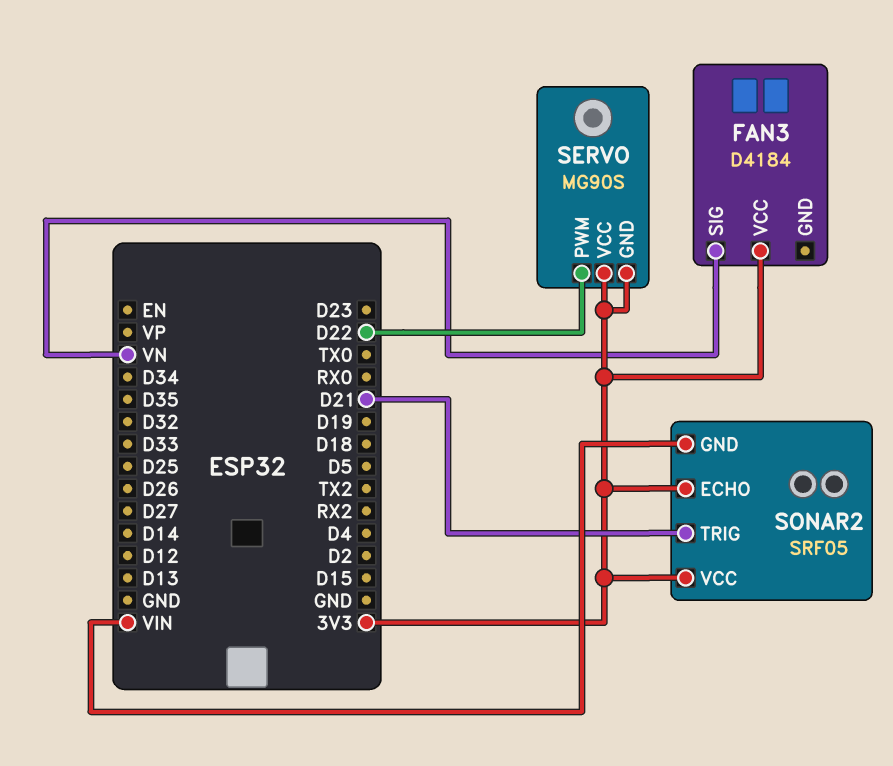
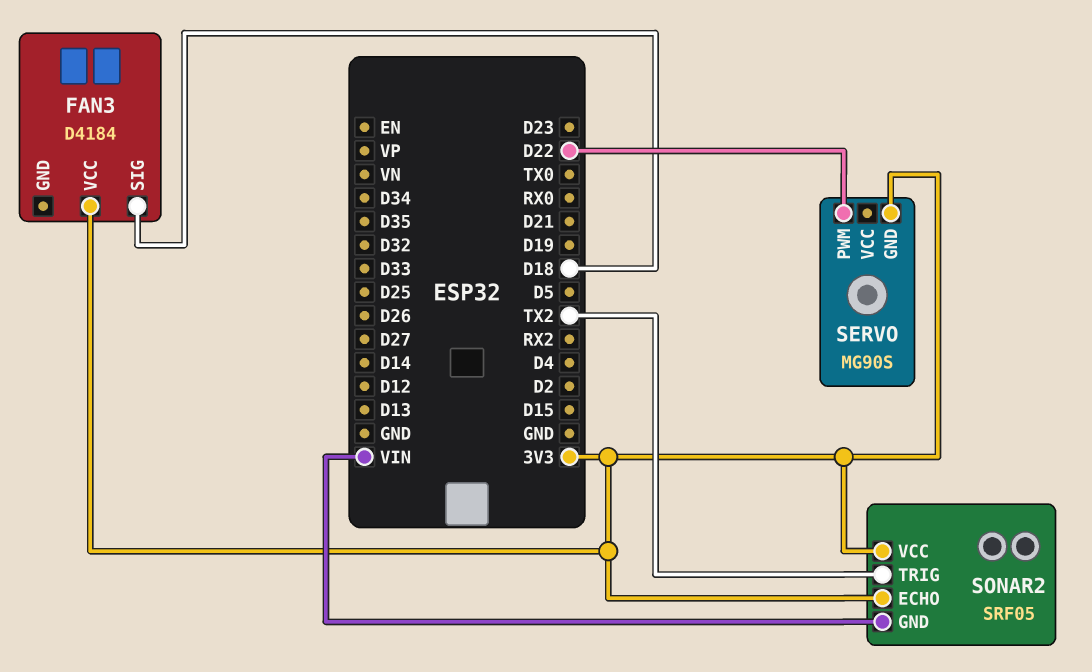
FAN3 pin SIG: VN -> D18
SERVO pin VCC: 3V3 -> none
SONAR2 pin TRIG: D21 -> TX2

